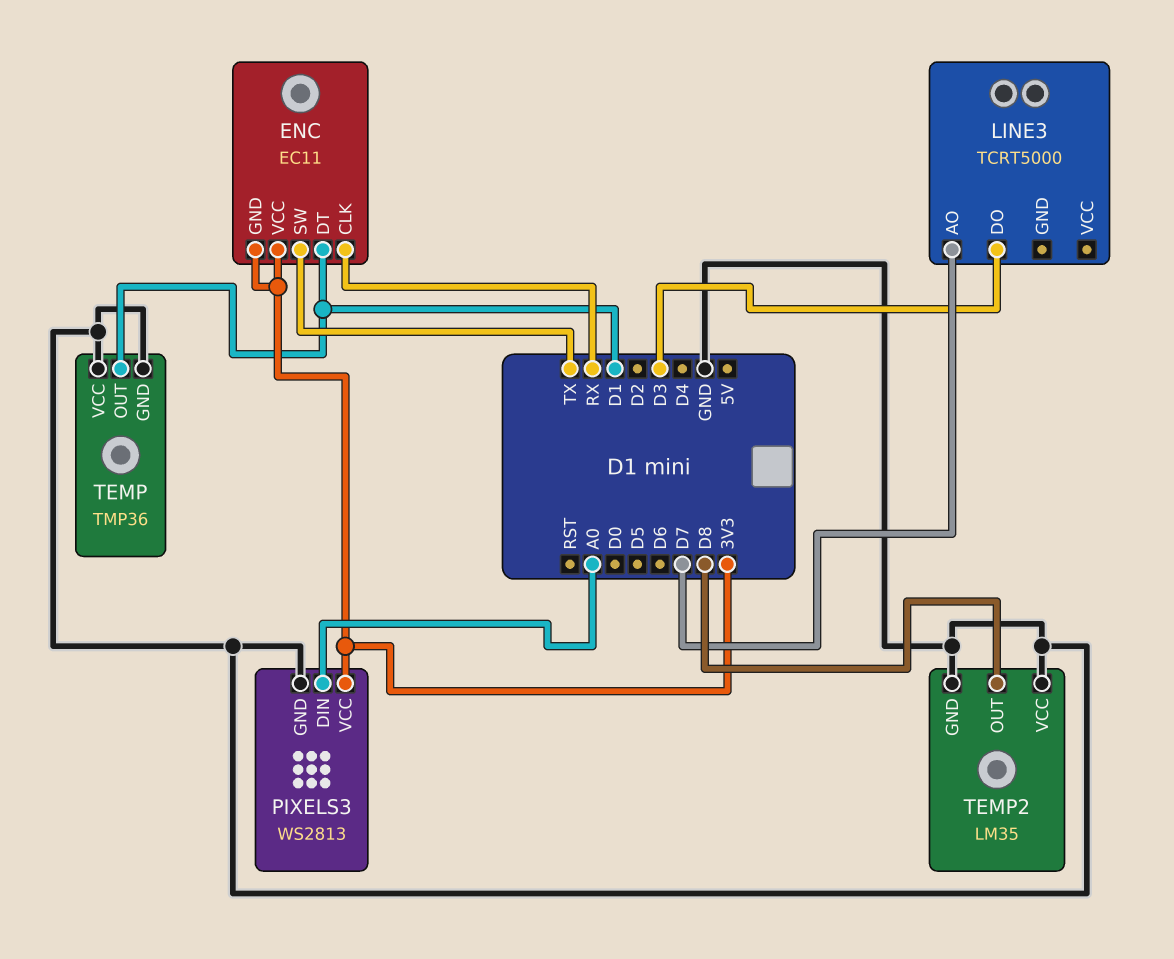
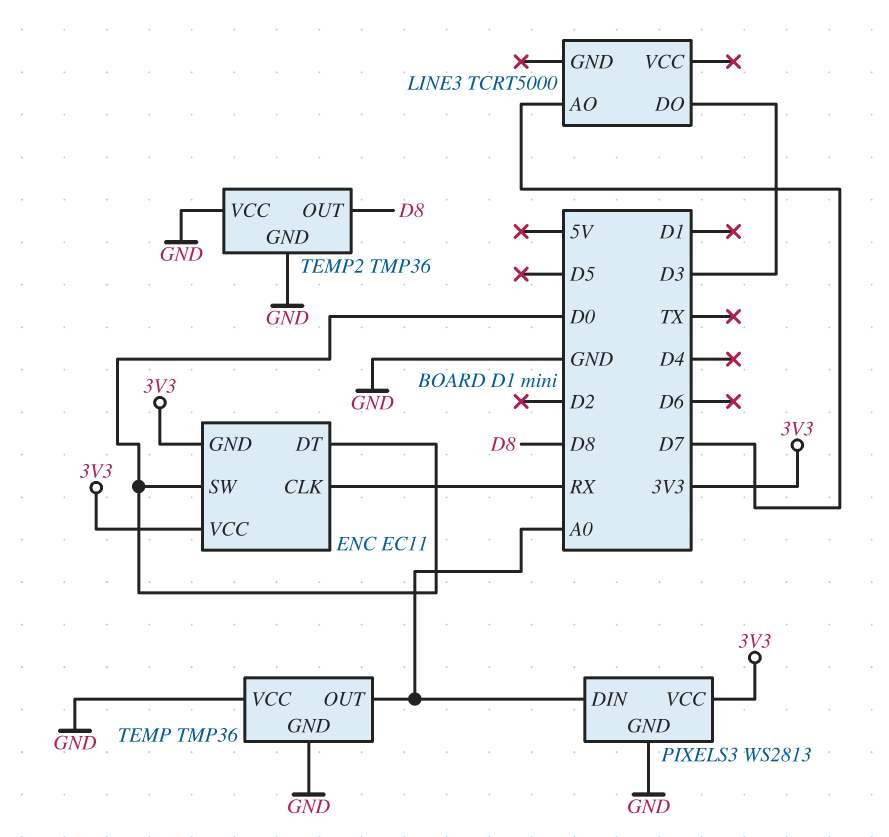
ENC pin DT: D1 -> D0
ENC pin SW: TX -> D0
TEMP pin OUT: D1 -> A0
TEMP2: LM35 -> TMP36

